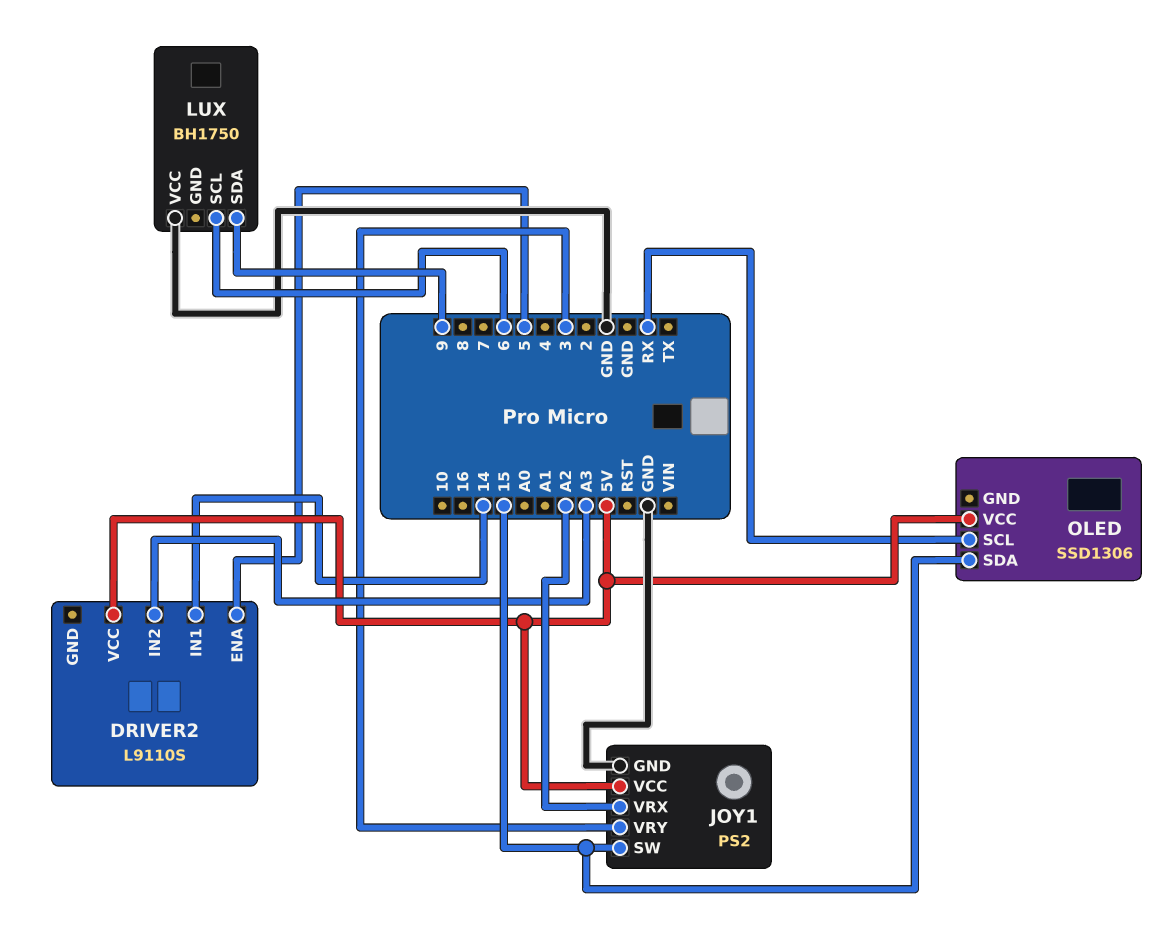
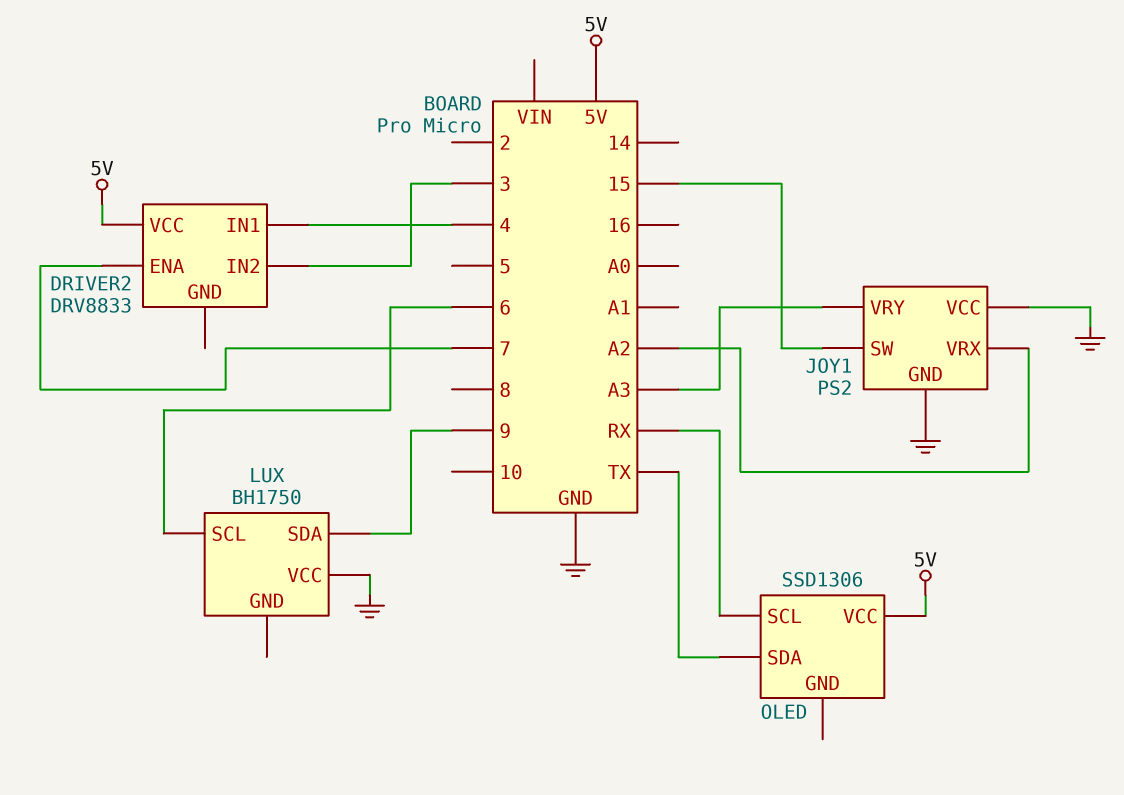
DRIVER2: L9110S -> DRV8833
DRIVER2 pin ENA: 5 -> 7
DRIVER2 pin IN1: 14 -> 4
DRIVER2 pin IN2: A3 -> 3
JOY1 pin VCC: 5V -> GND
JOY1 pin VRY: 3 -> A3
OLED pin SDA: 15 -> TX

